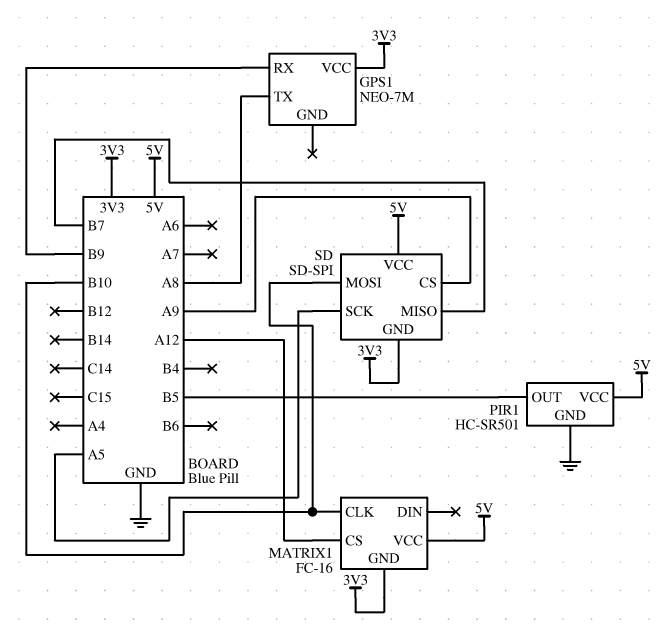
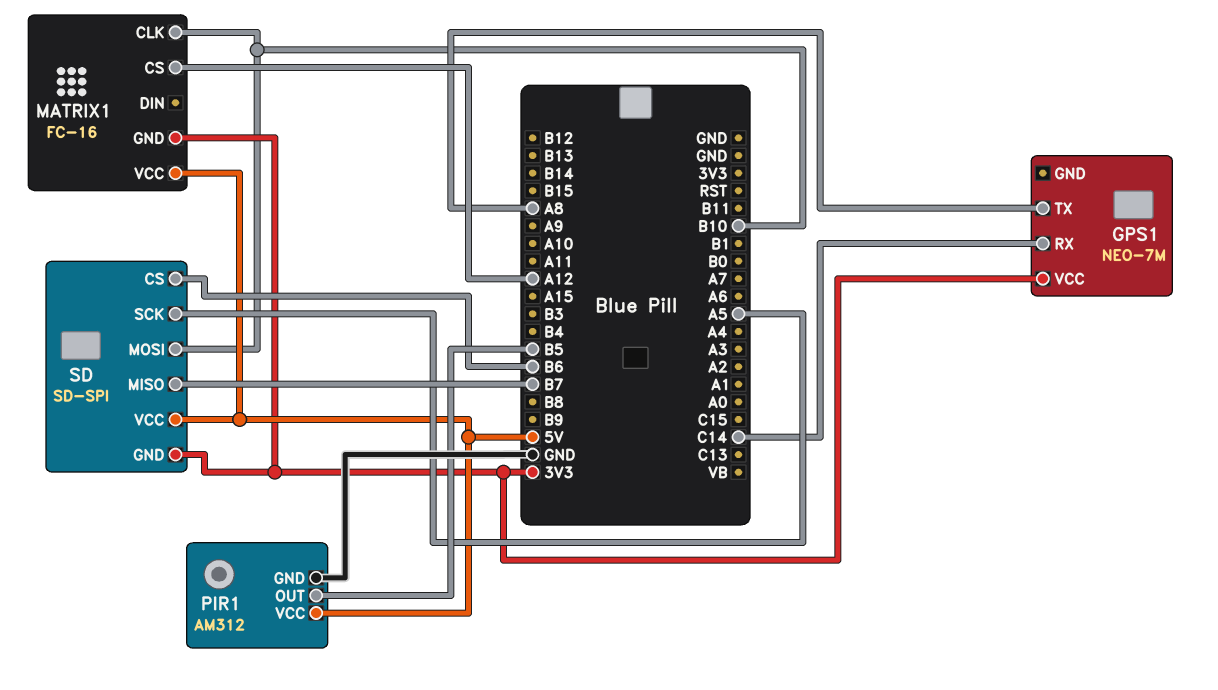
GPS1 pin RX: B9 -> C14
PIR1: HC-SR501 -> AM312
SD pin CS: A9 -> B6

